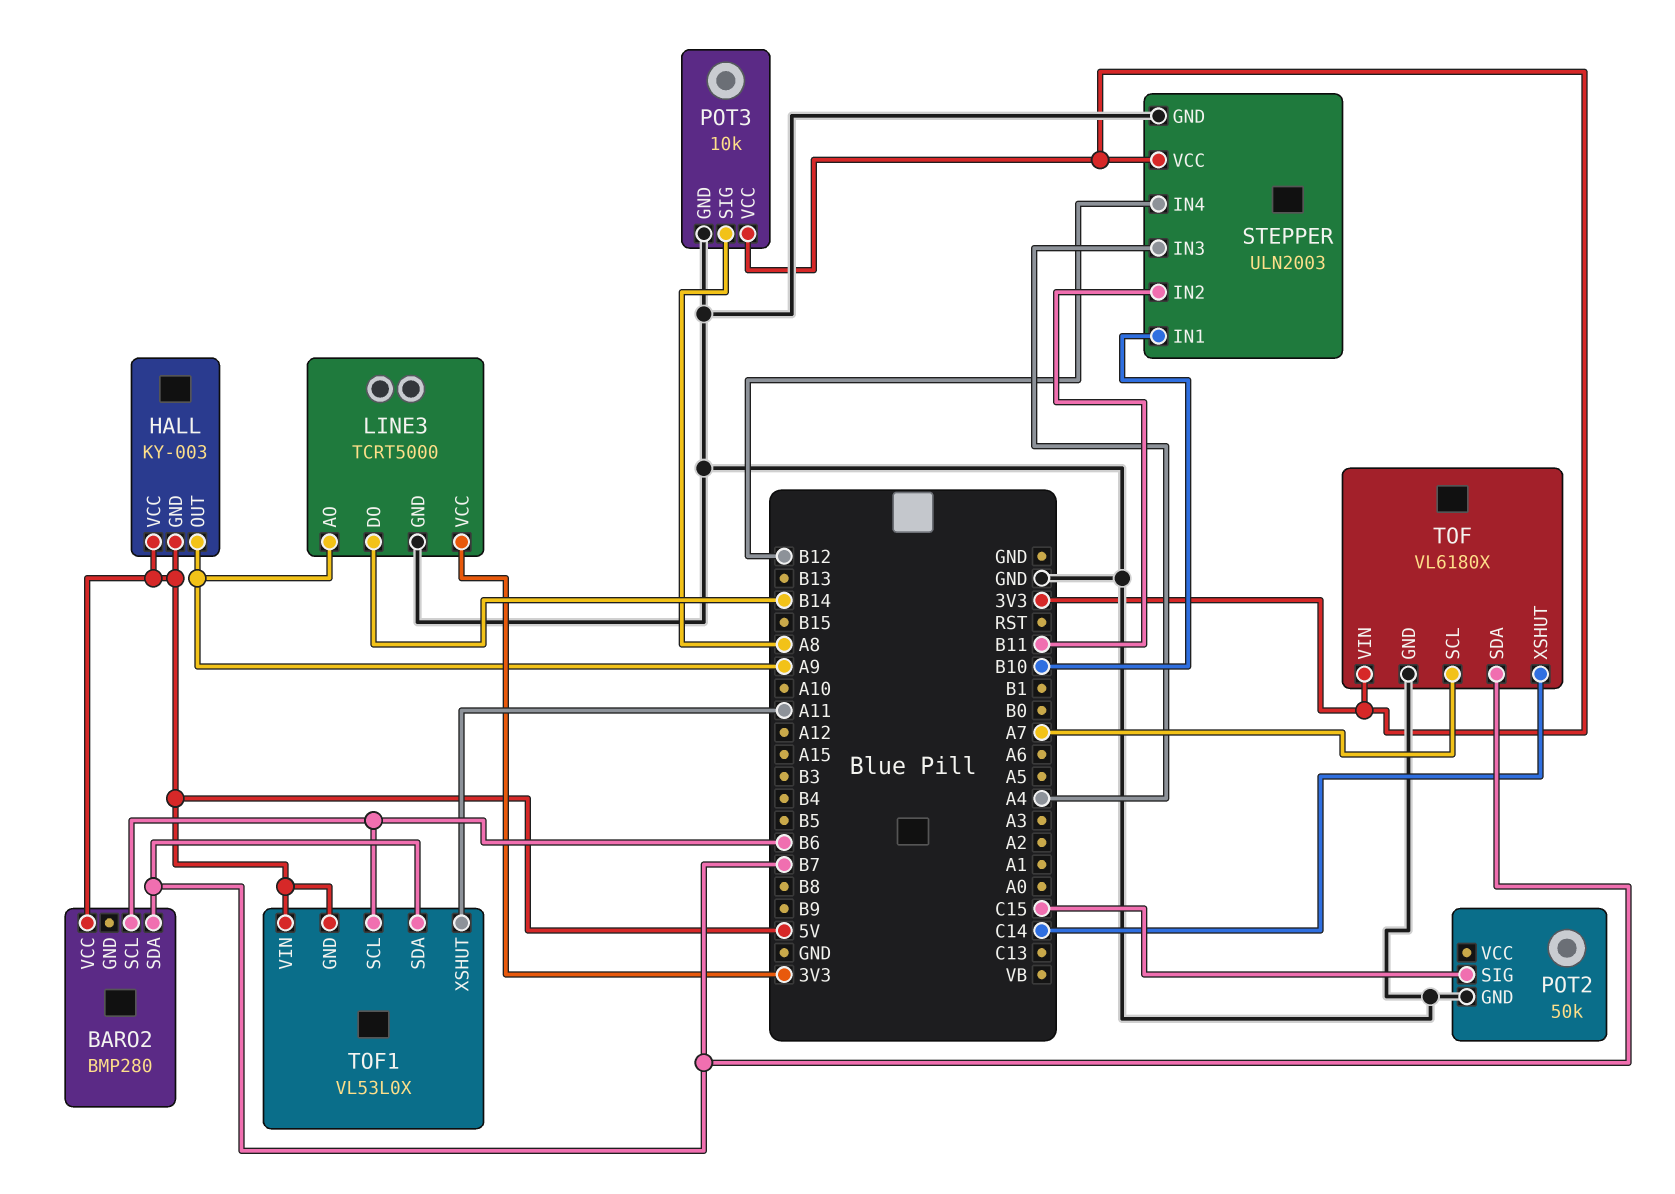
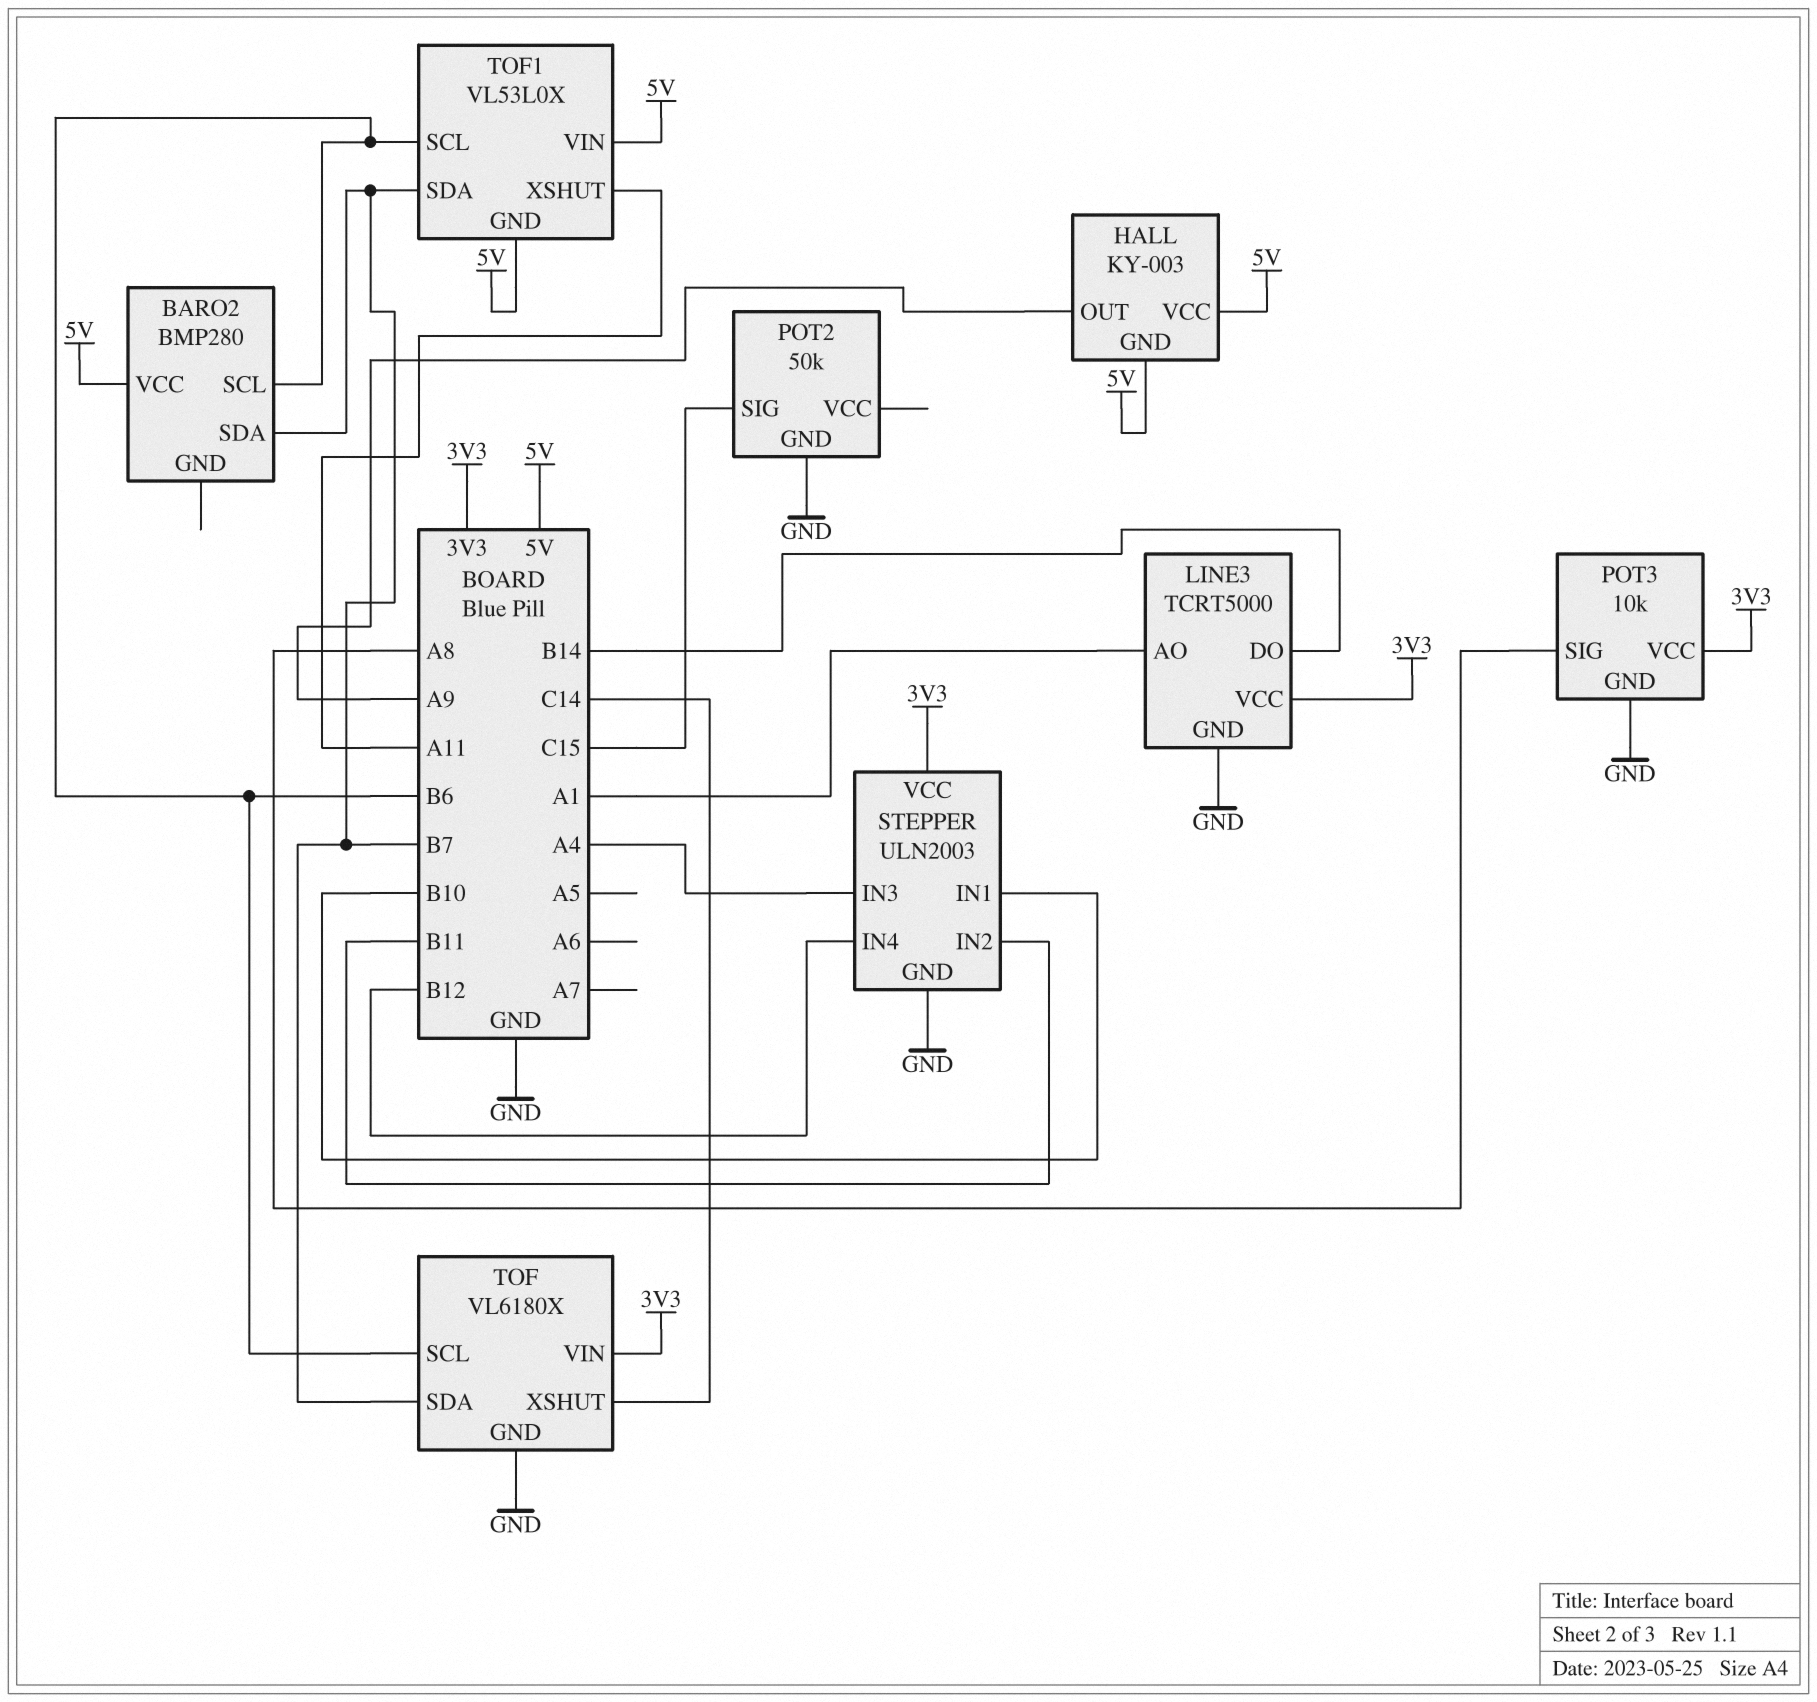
LINE3 pin AO: A9 -> A1
TOF pin SCL: A7 -> B6

